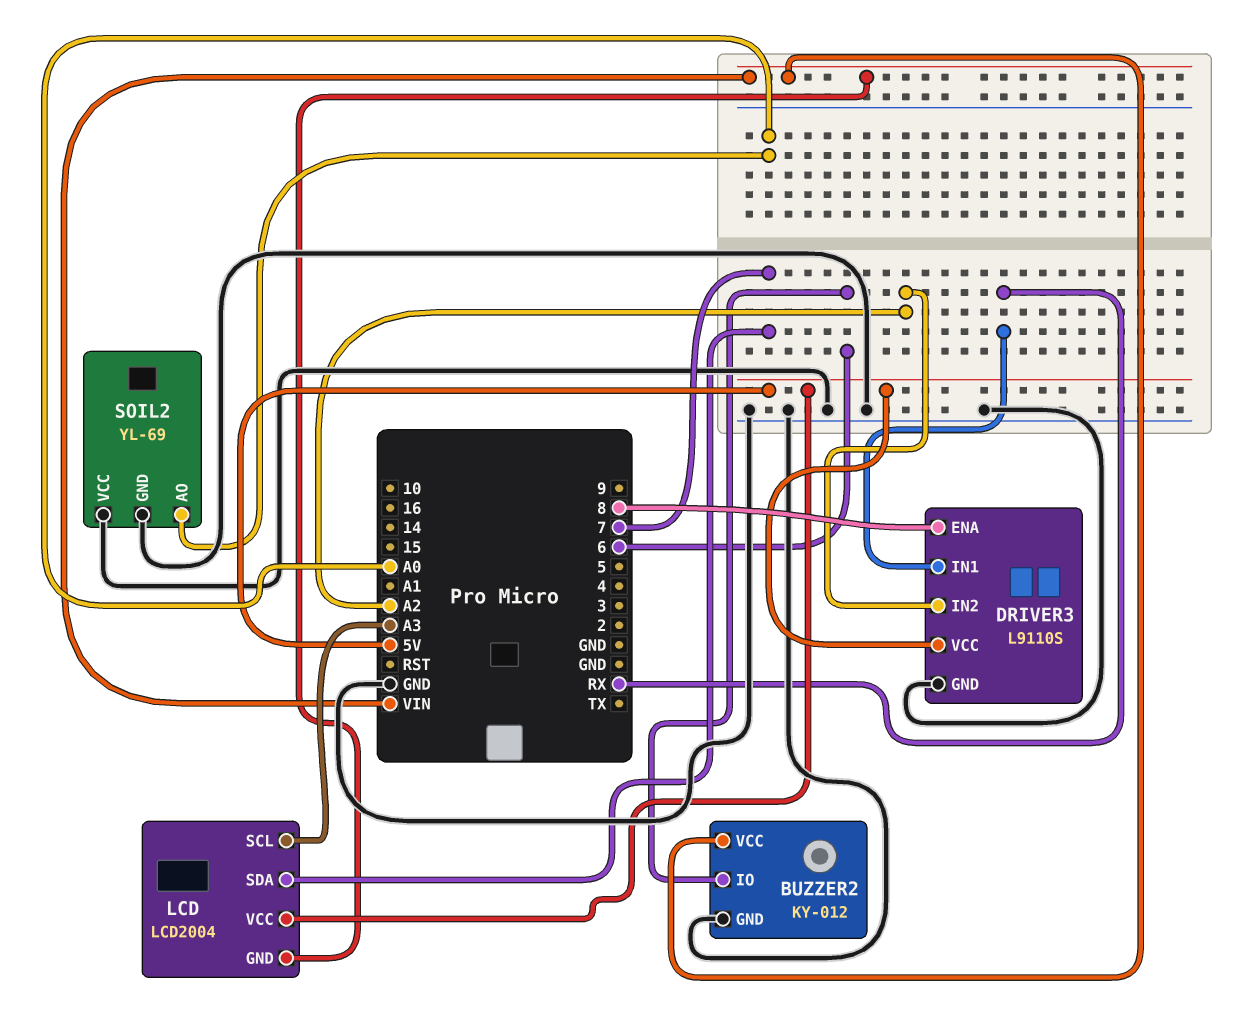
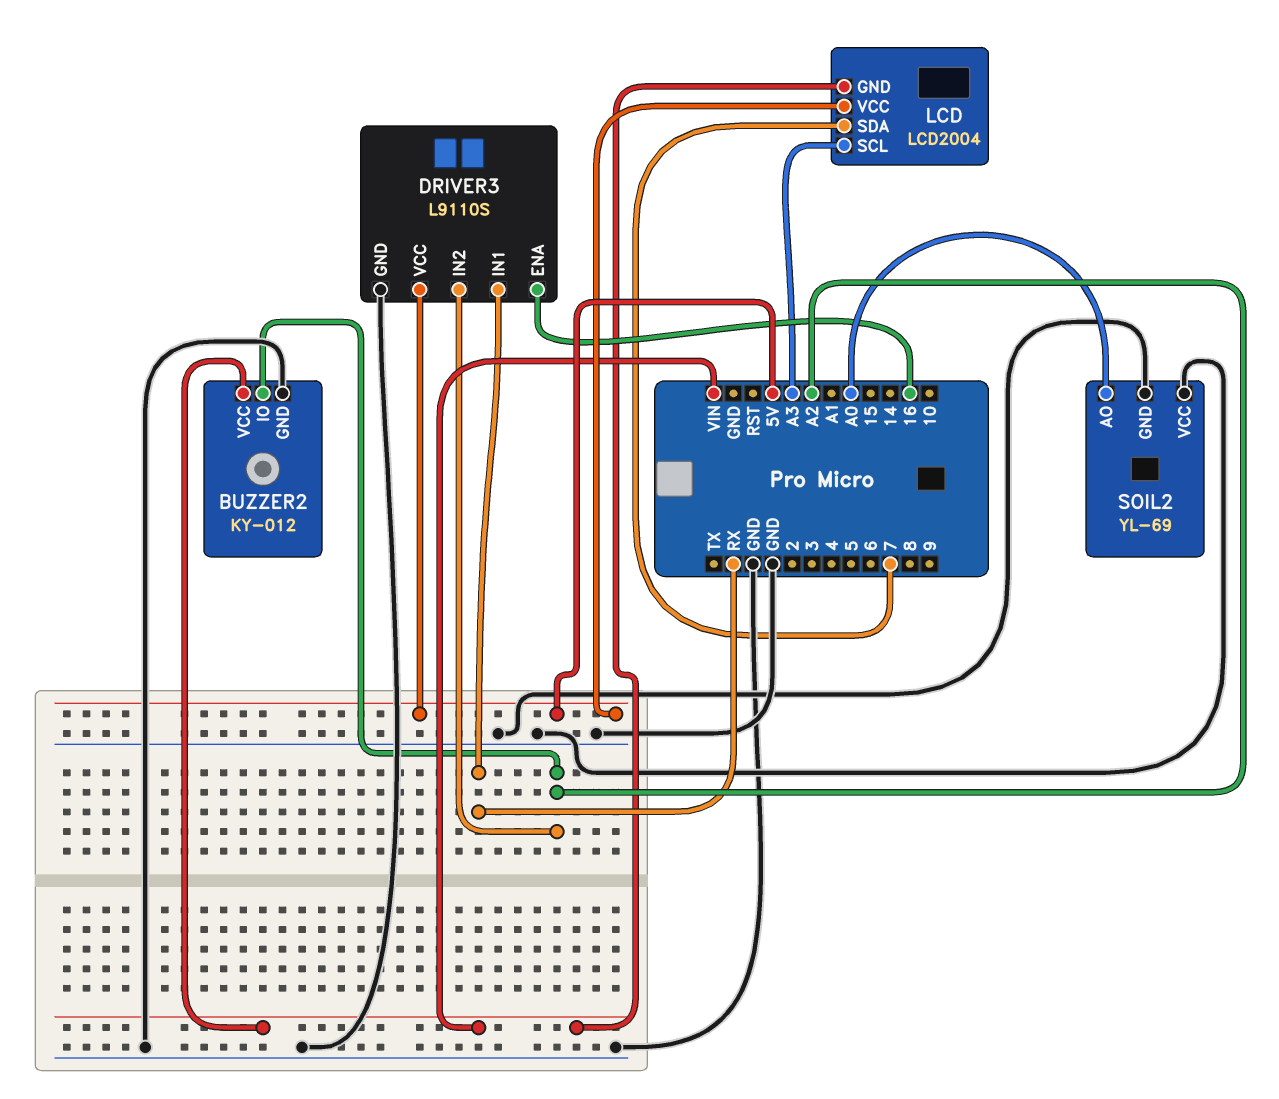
BUZZER2 pin IO: 6 -> A2
DRIVER3 pin ENA: 8 -> 16

